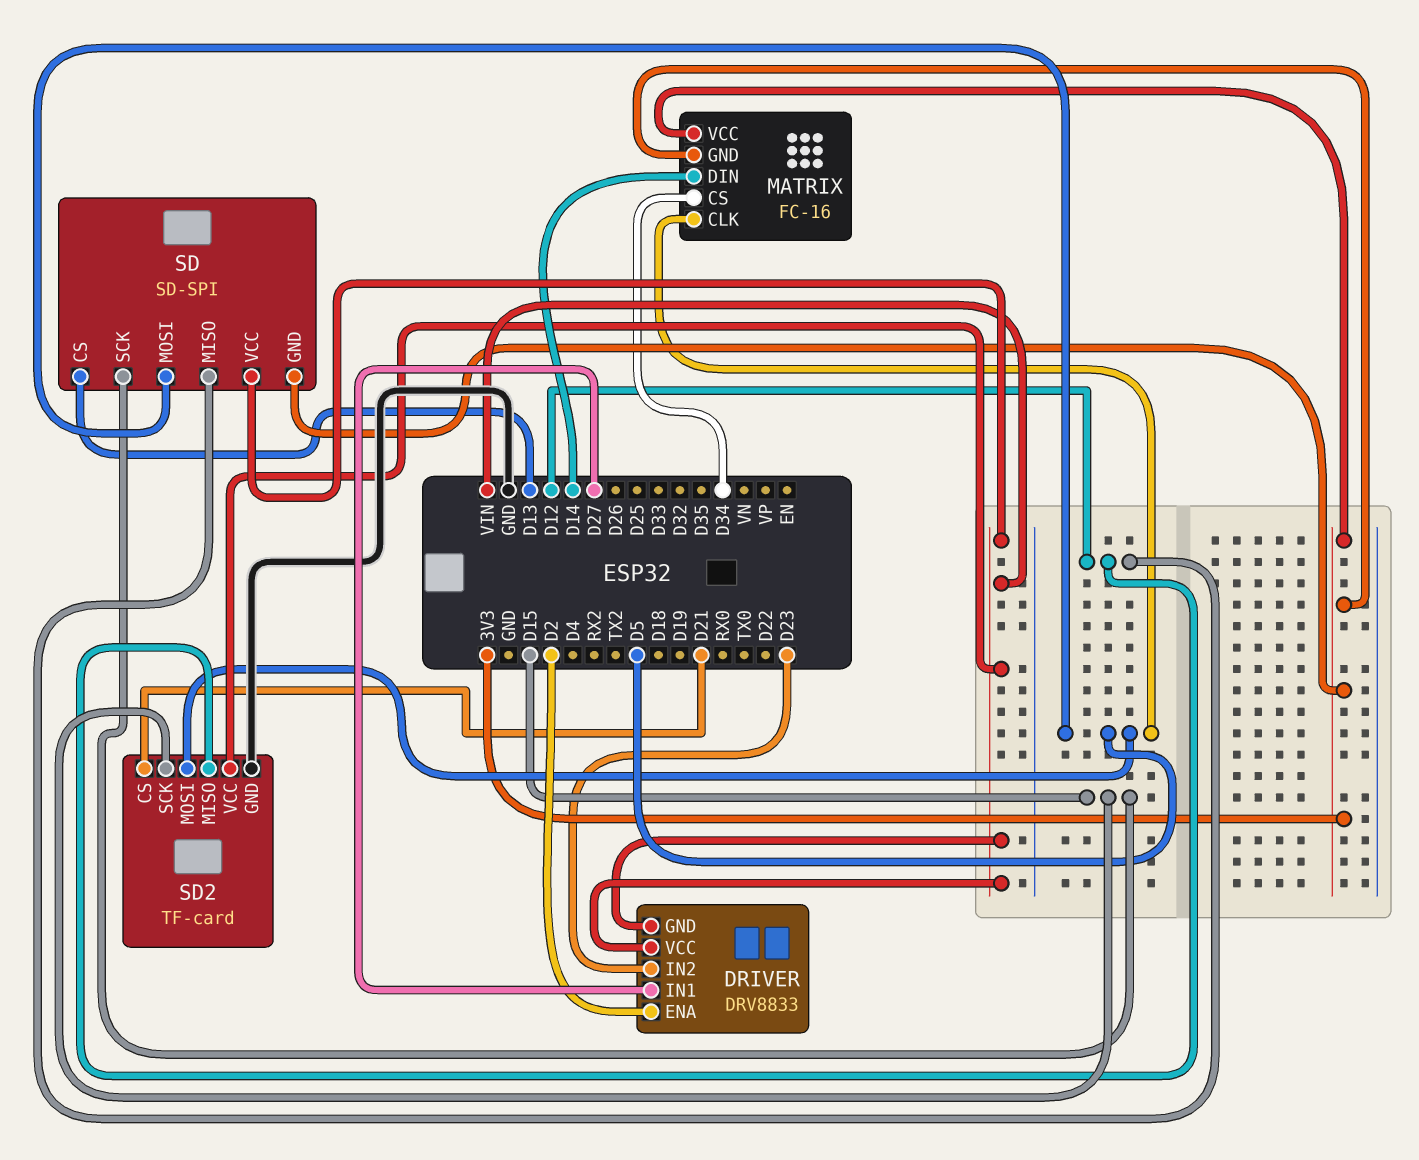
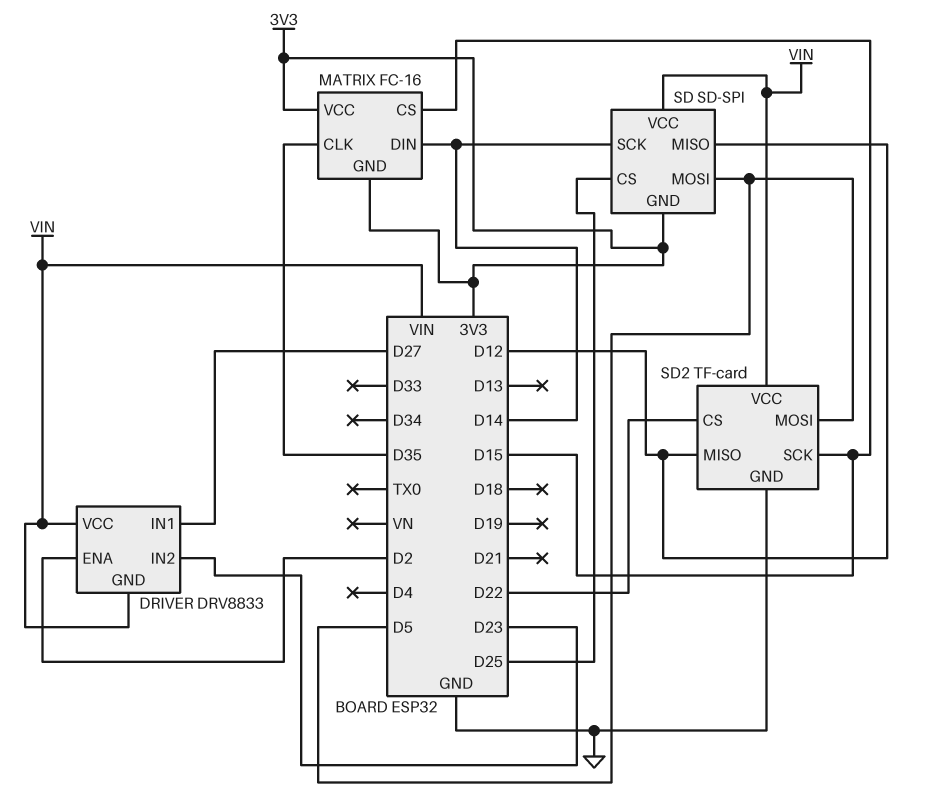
MATRIX pin CLK: D5 -> D35
MATRIX pin CS: D34 -> D15
SD pin CS: D13 -> D25
SD pin SCK: D15 -> D14
SD2 pin CS: D21 -> D22

